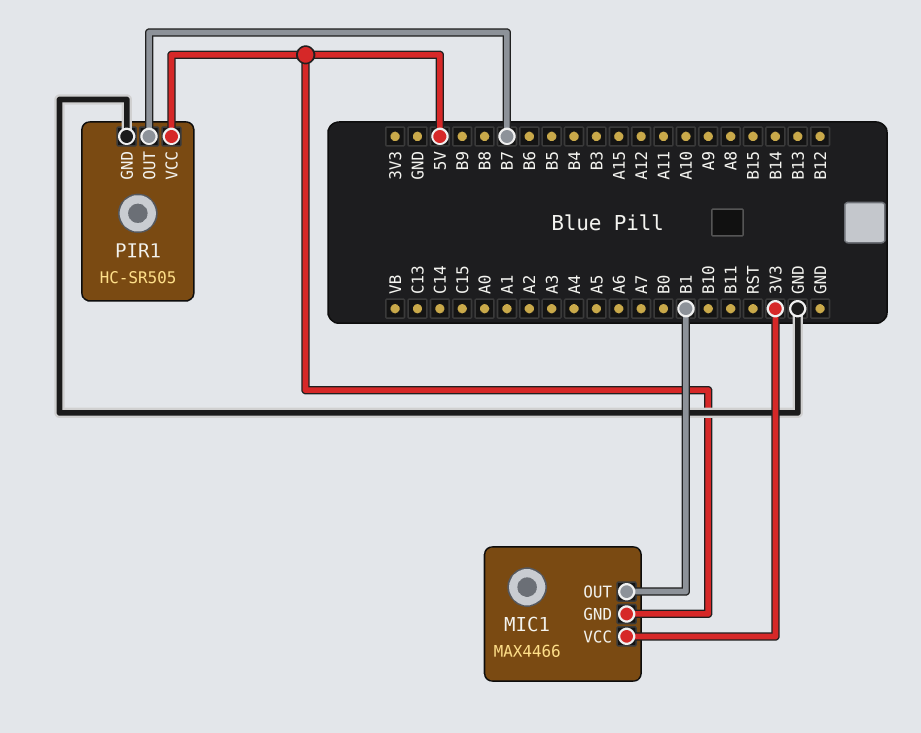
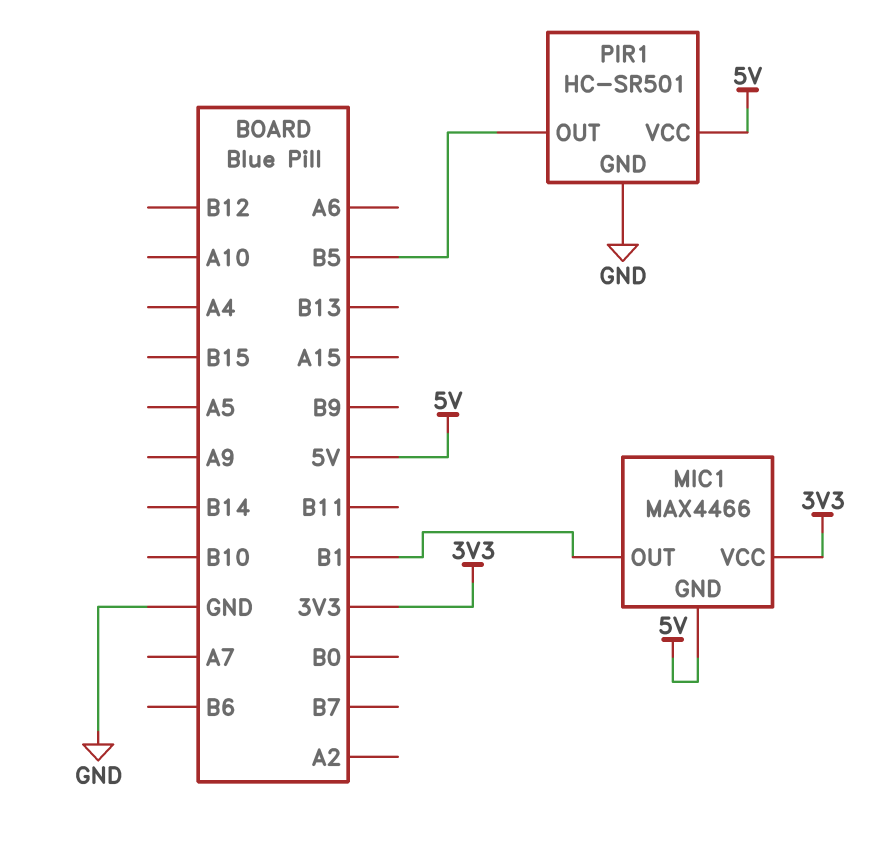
PIR1: HC-SR505 -> HC-SR501
PIR1 pin OUT: B7 -> B5

